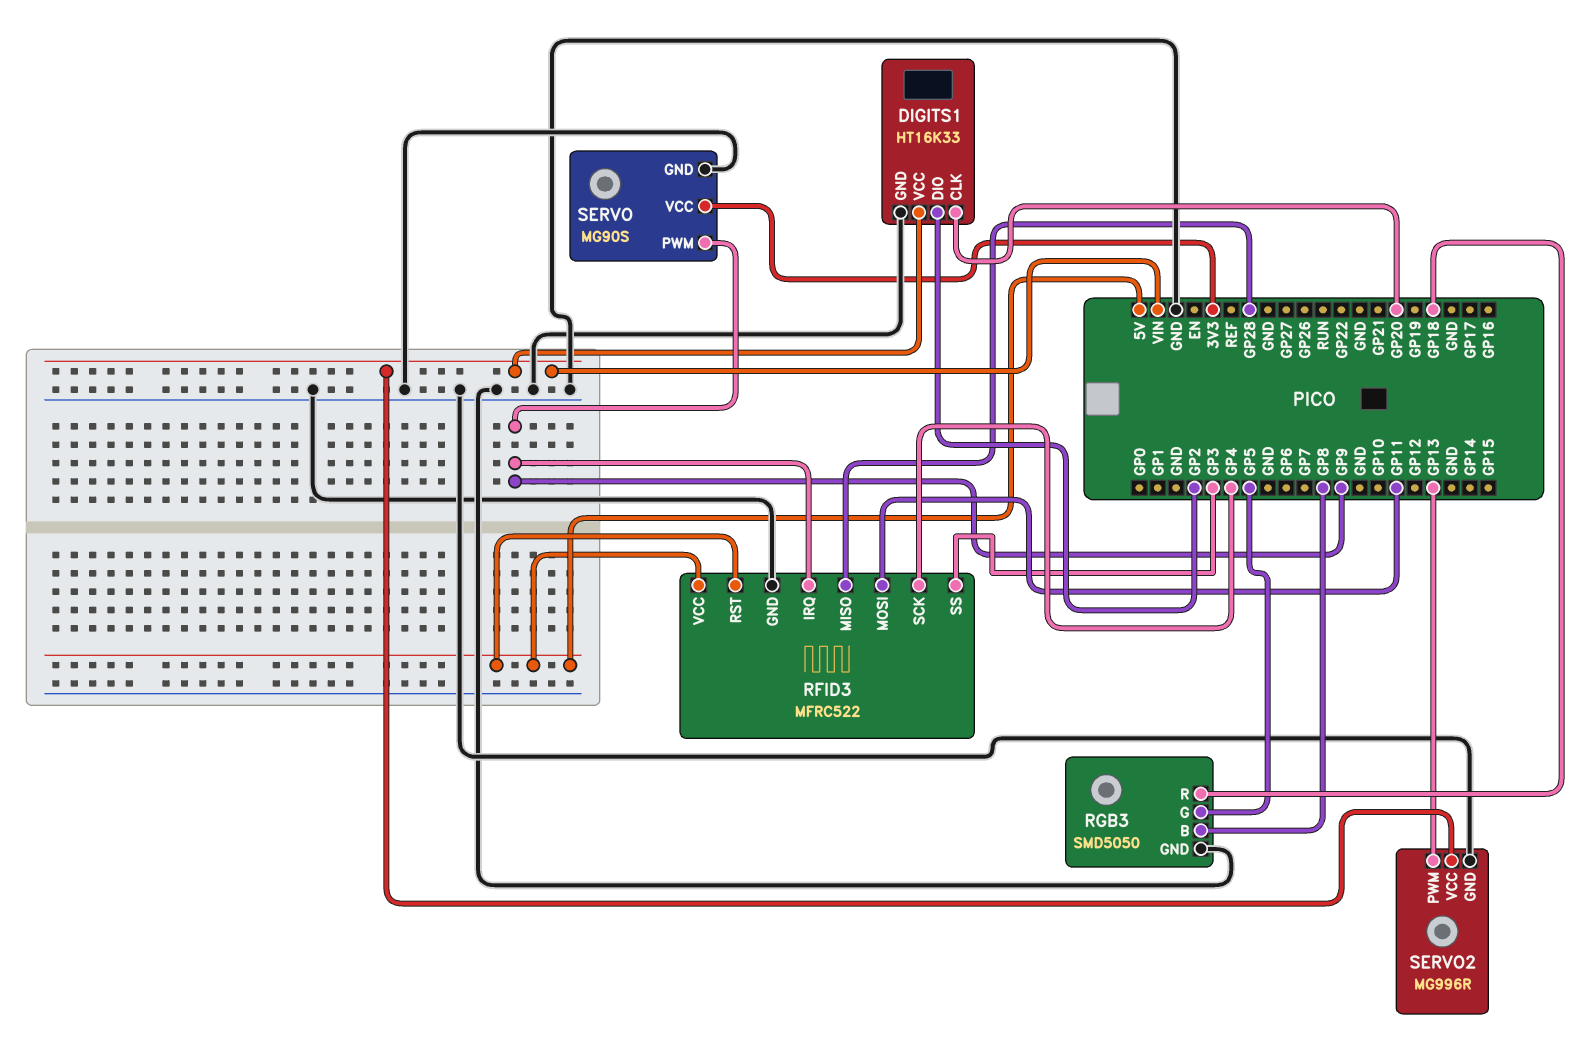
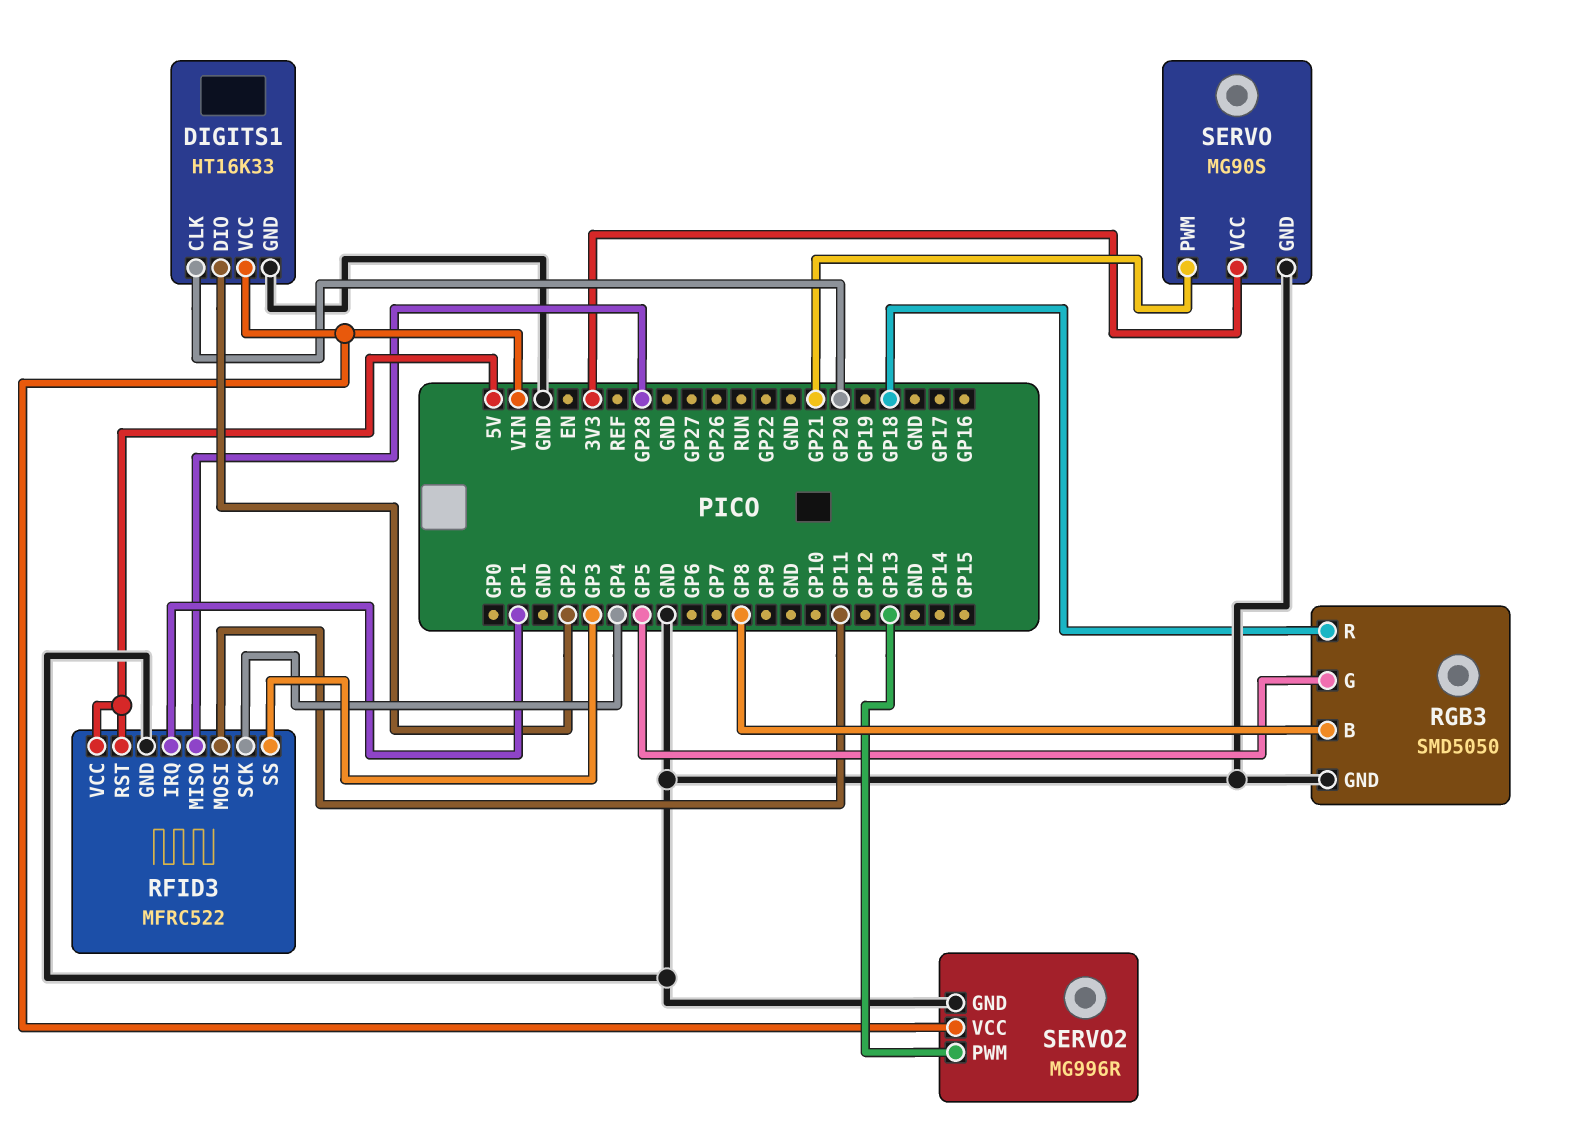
RFID3 pin IRQ: GP9 -> GP1
SERVO pin PWM: GP9 -> GP21

